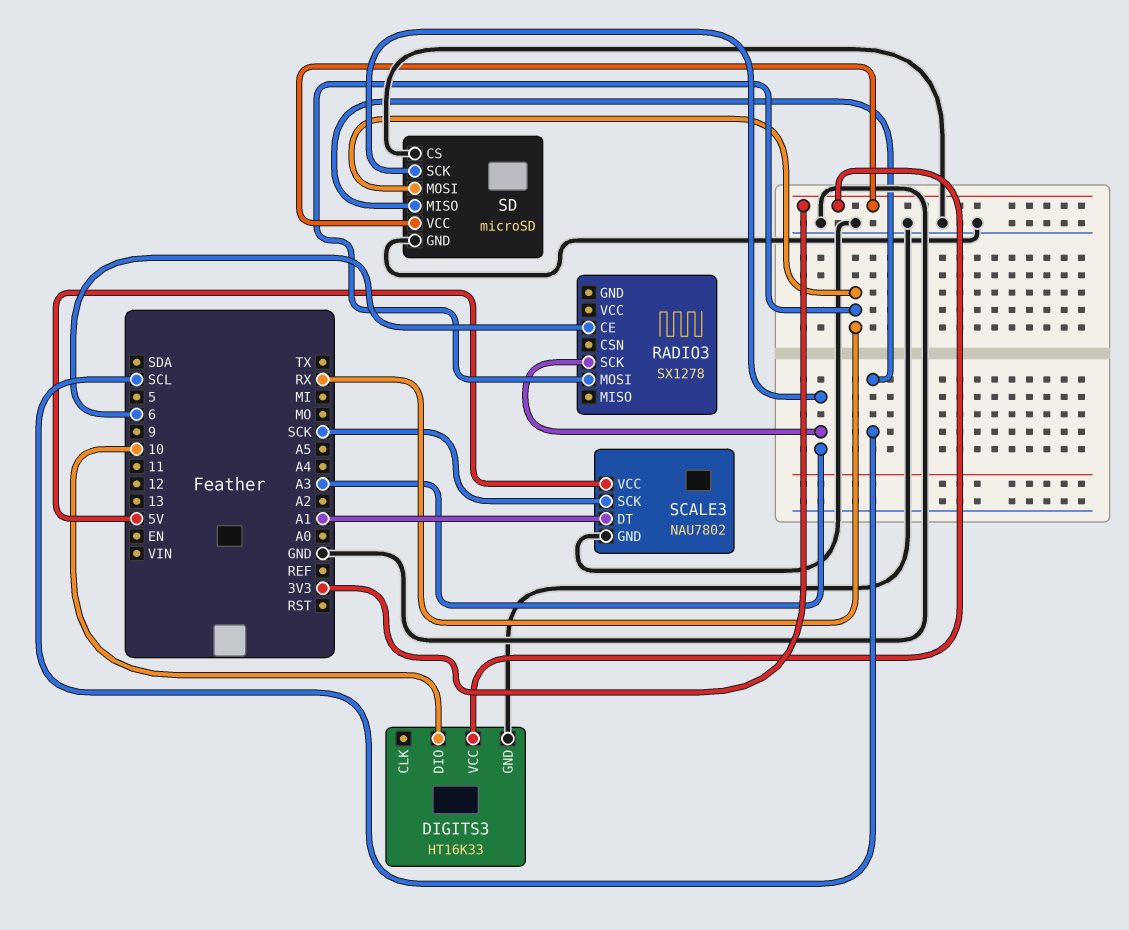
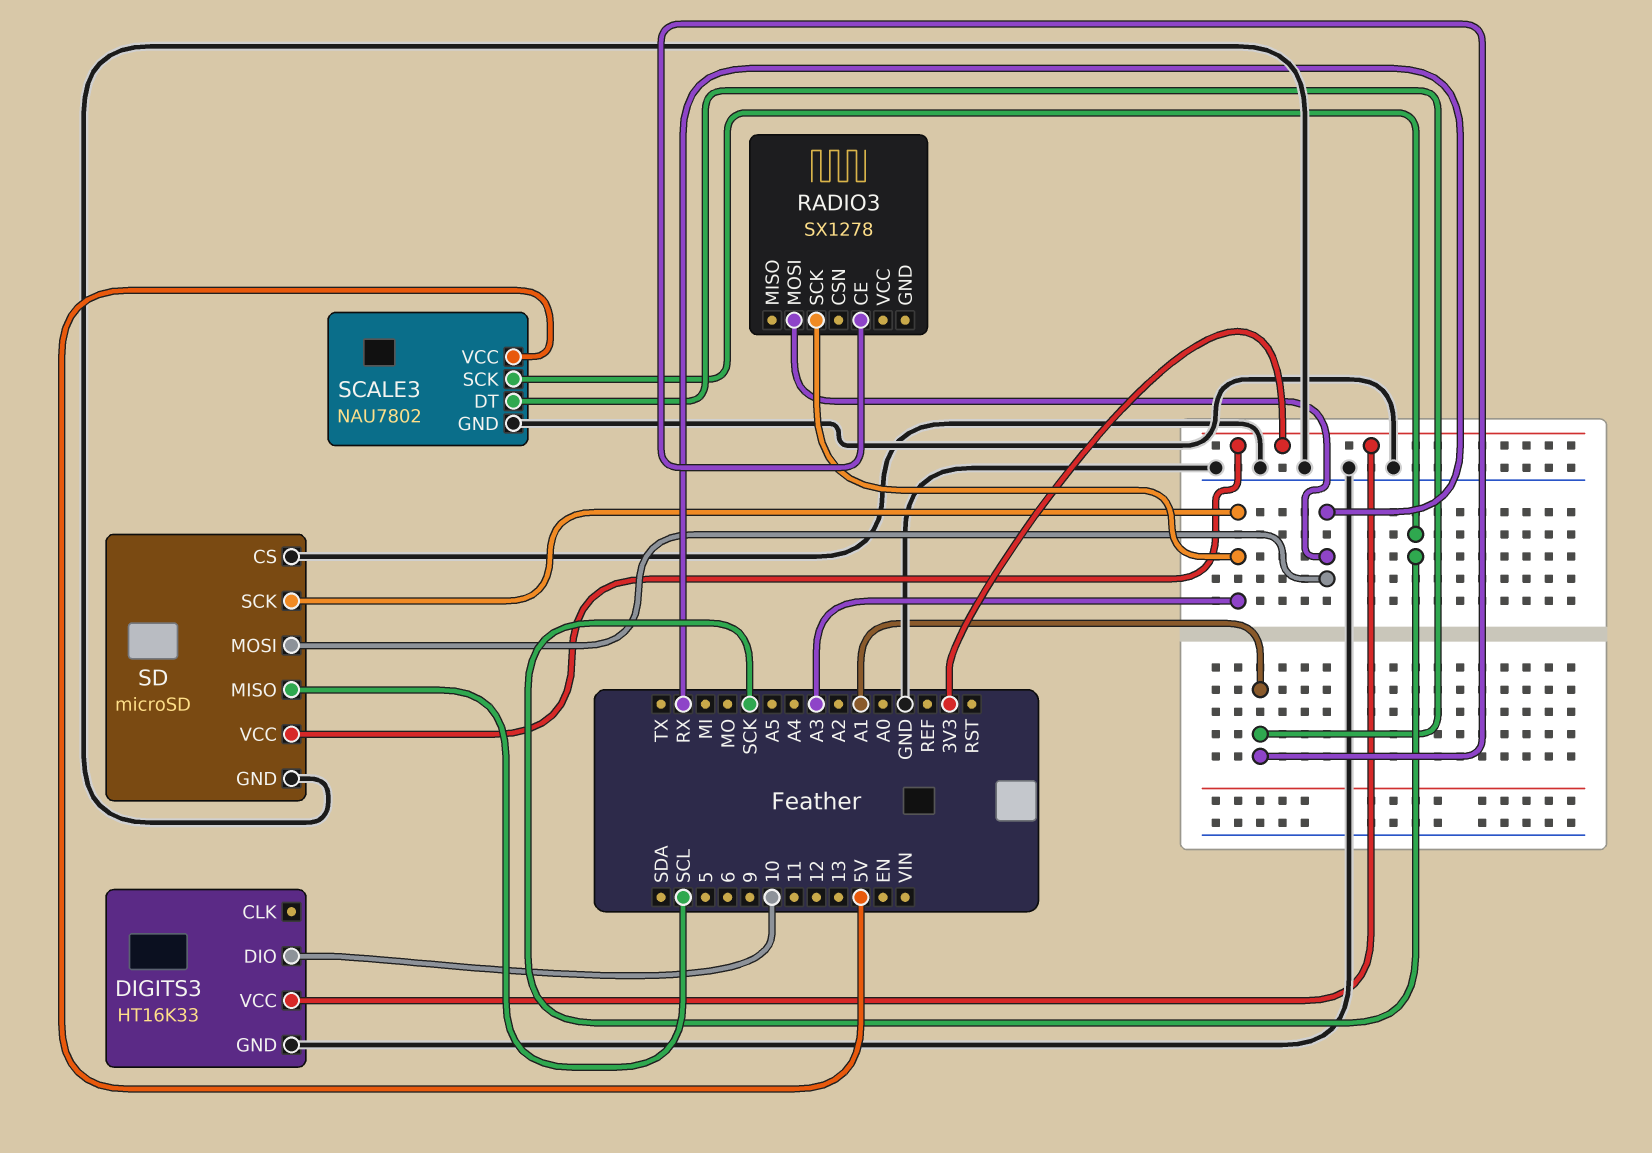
RADIO3 pin CE: 6 -> A1

